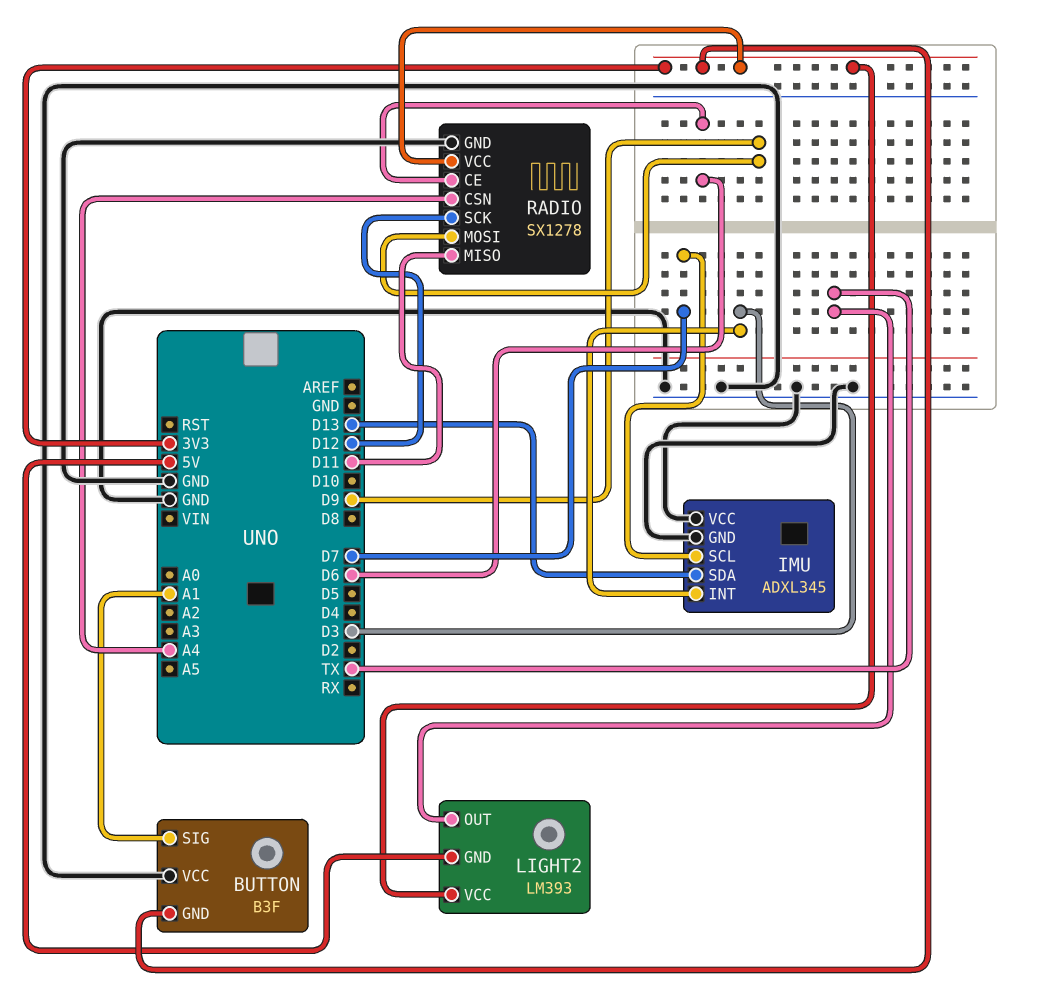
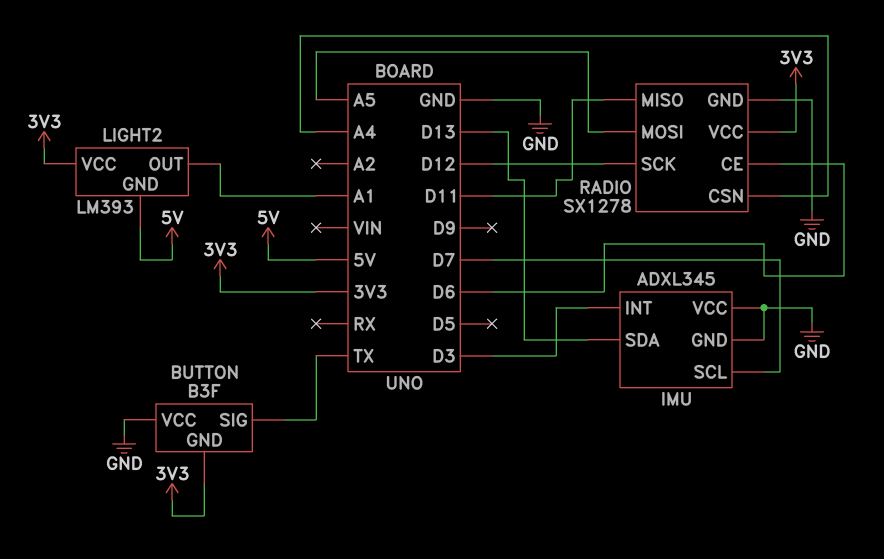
BUTTON pin SIG: A1 -> TX
LIGHT2 pin OUT: TX -> A1
RADIO pin MOSI: D9 -> A5

